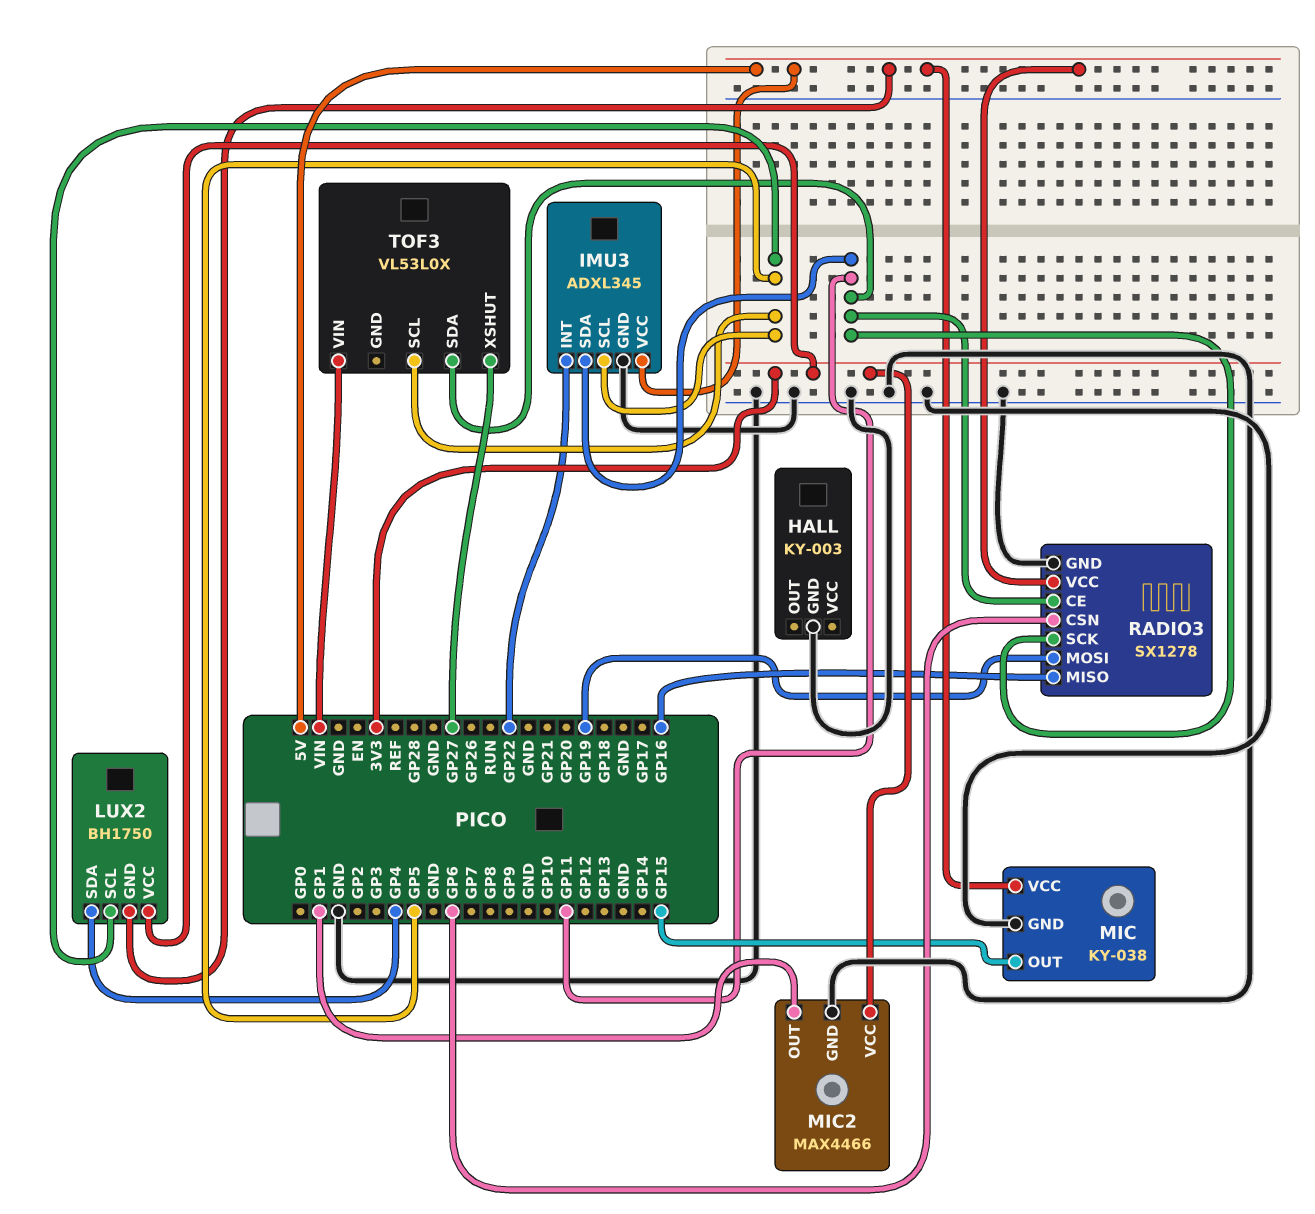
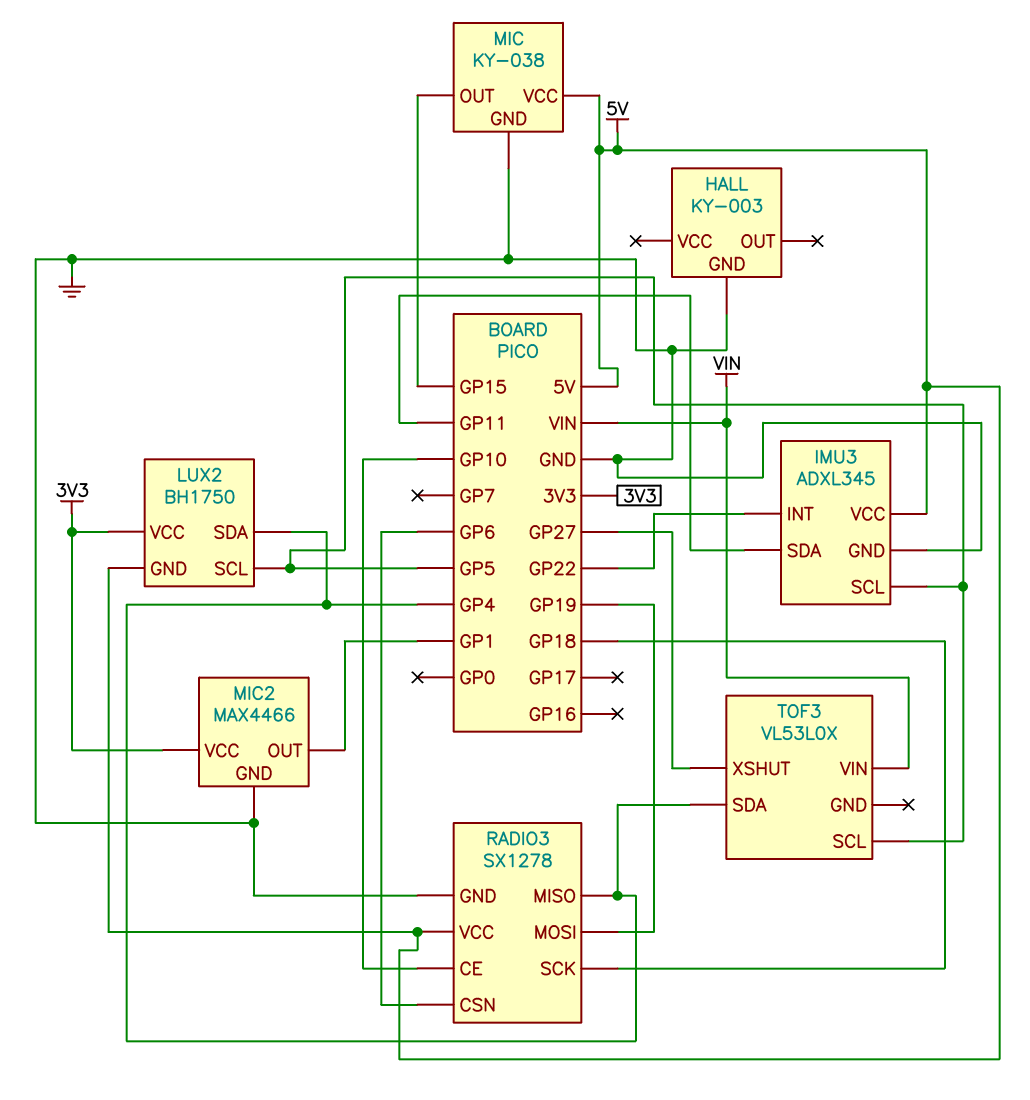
RADIO3 pin CE: GP11 -> GP10
RADIO3 pin MISO: GP16 -> GP4
RADIO3 pin SCK: GP11 -> GP18
TOF3 pin SDA: GP11 -> GP4

